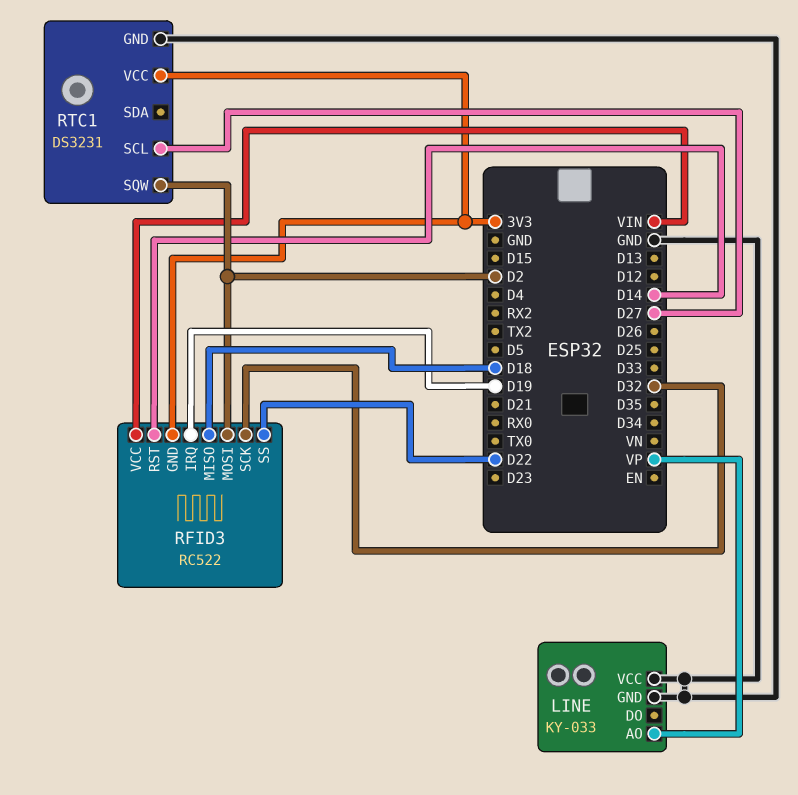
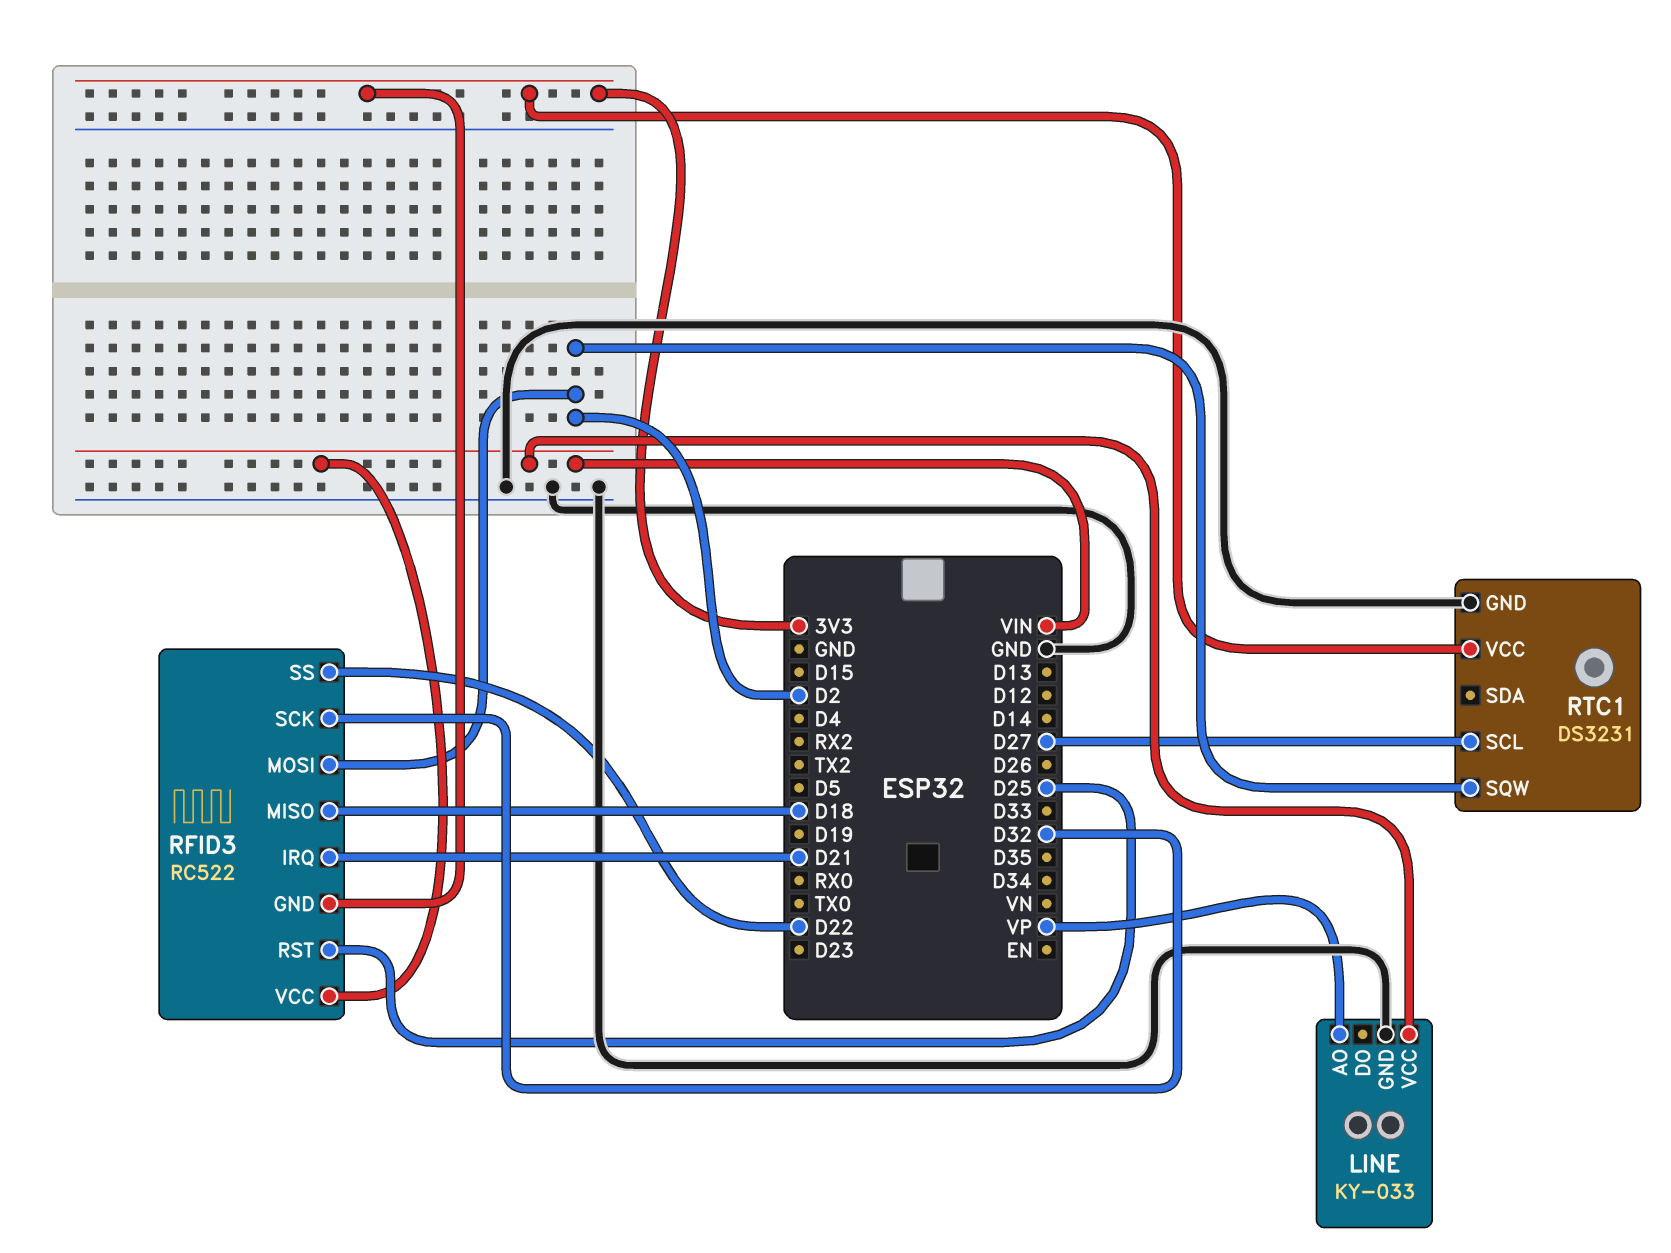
LINE pin VCC: GND -> VIN
RFID3 pin IRQ: D19 -> D21
RFID3 pin RST: D14 -> D25

